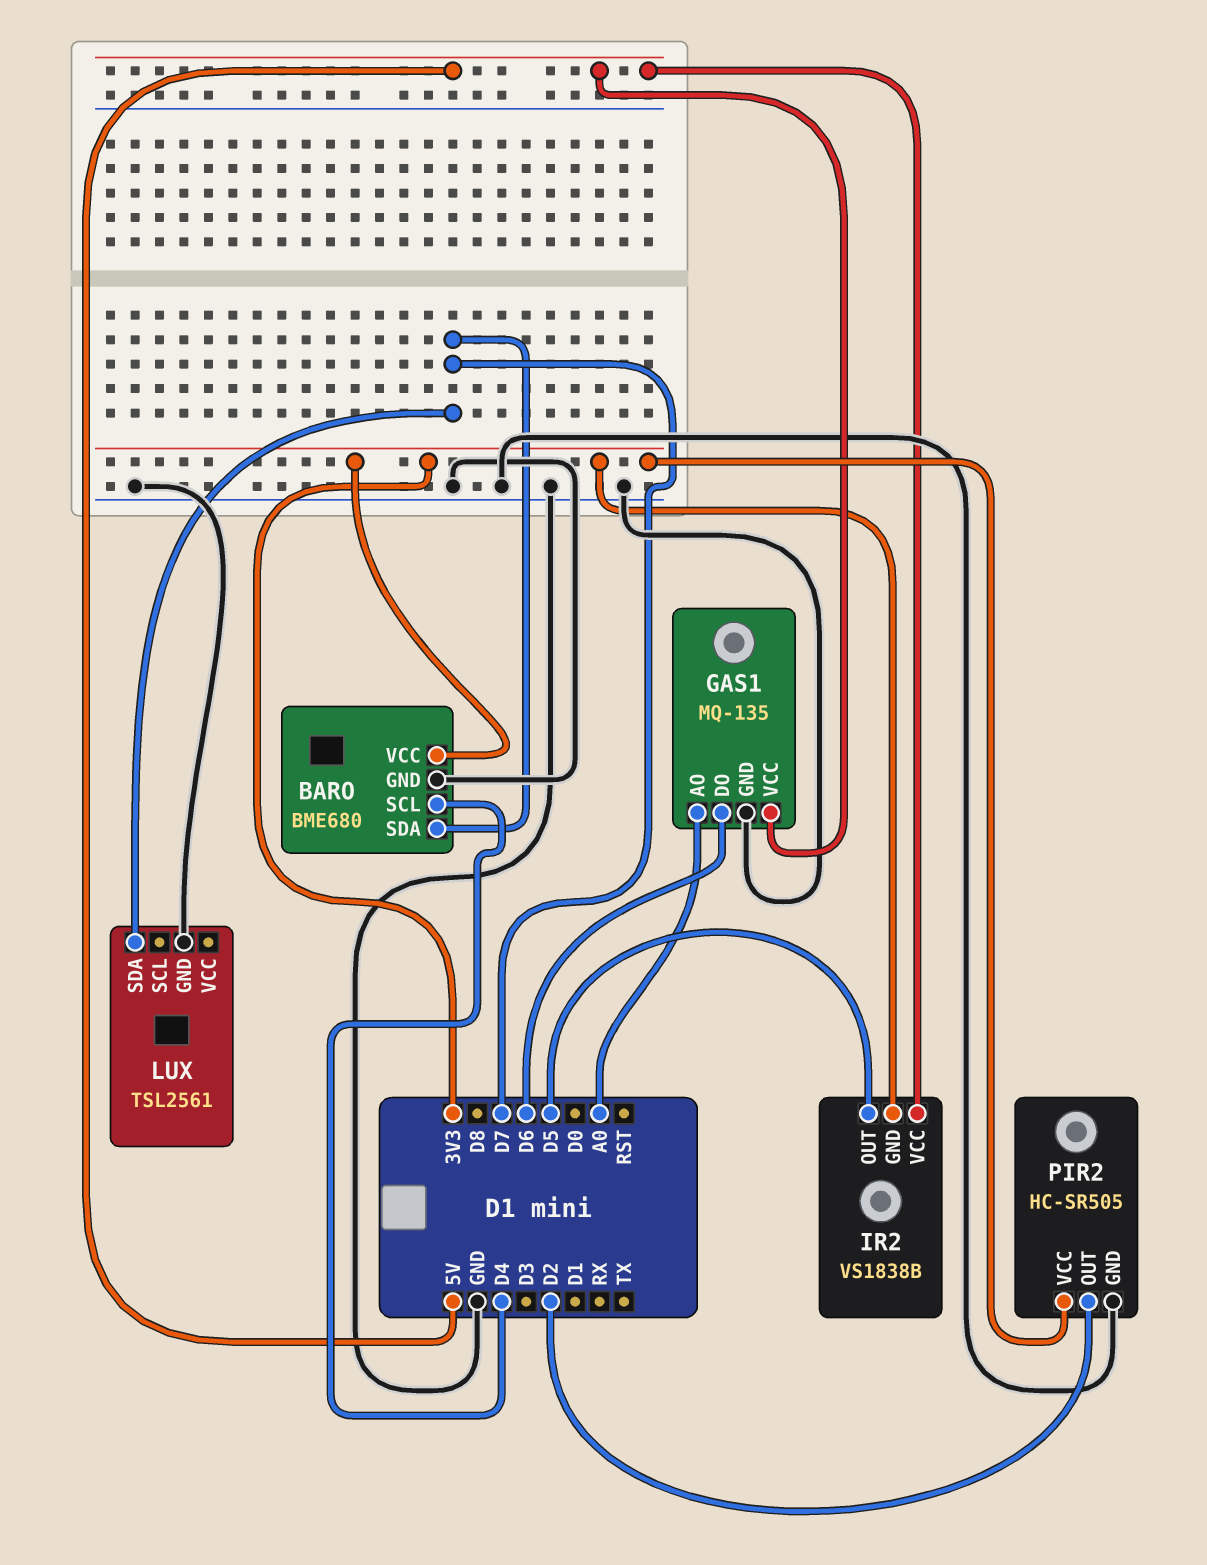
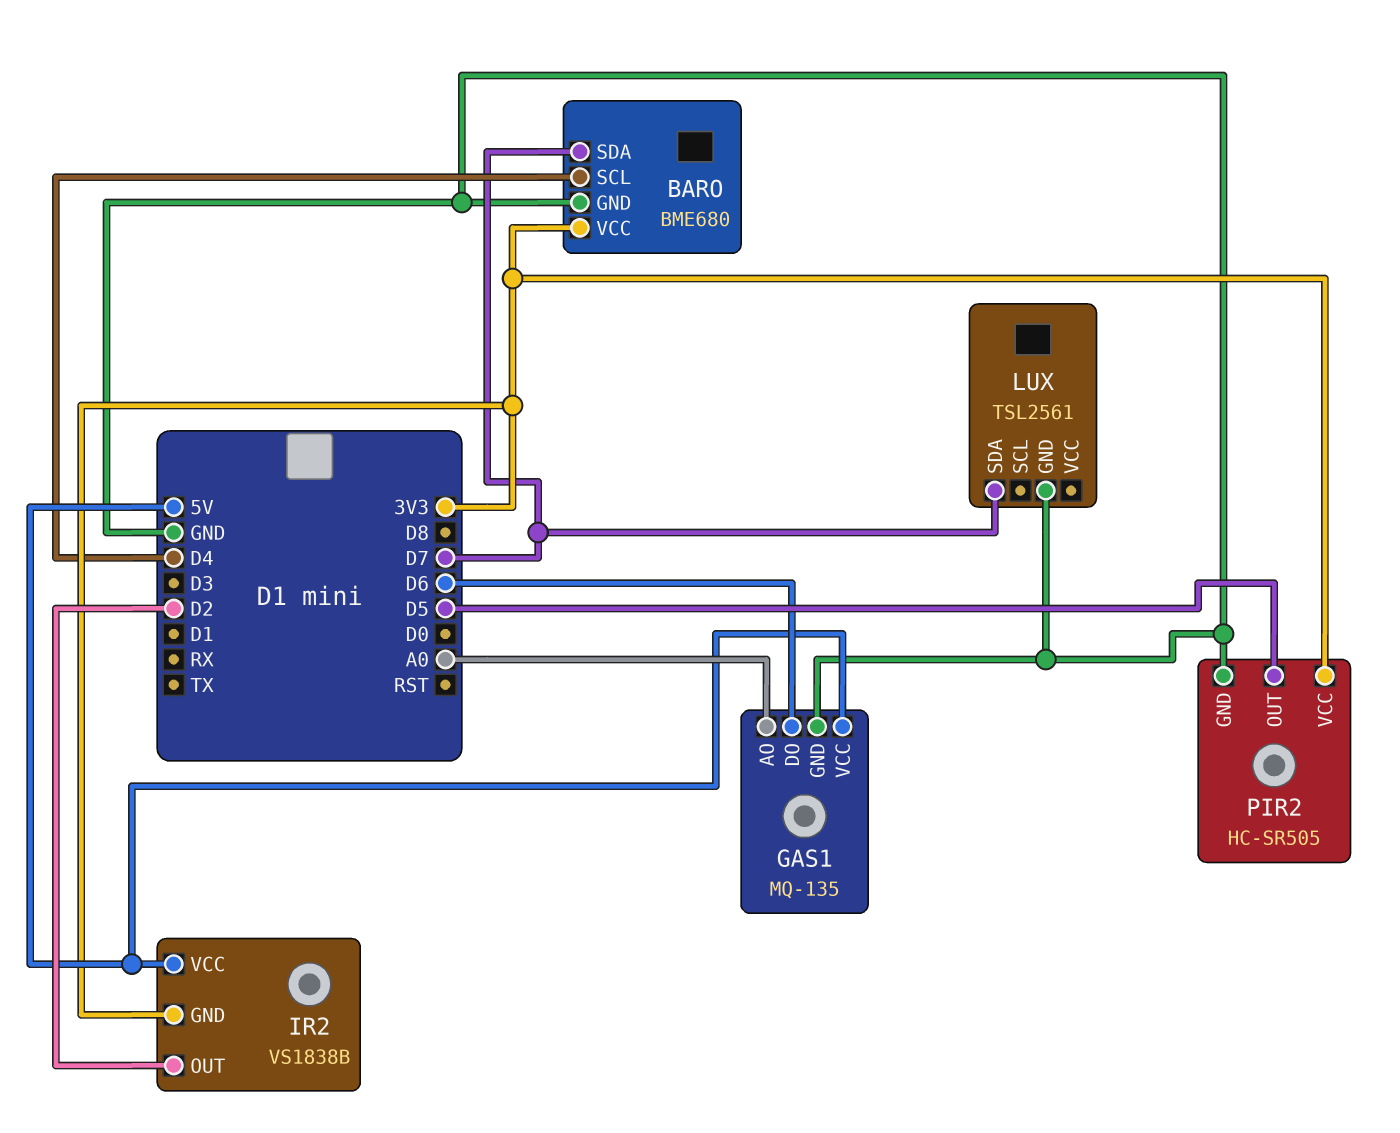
IR2 pin OUT: D5 -> D2
PIR2 pin OUT: D2 -> D5

